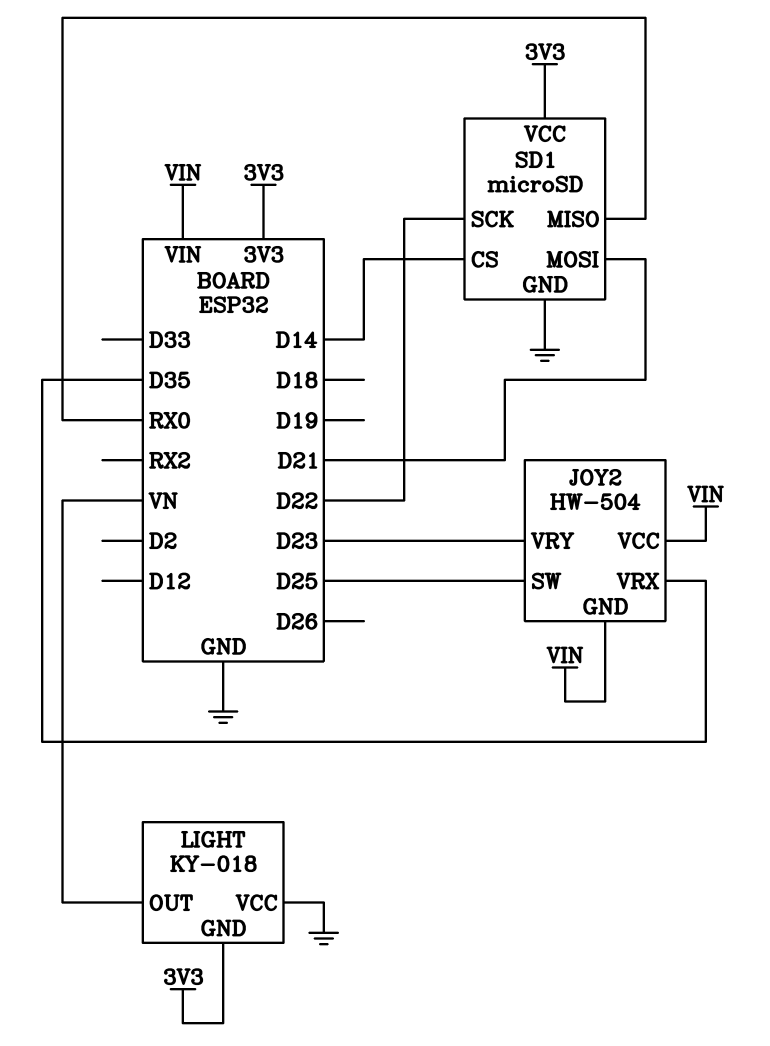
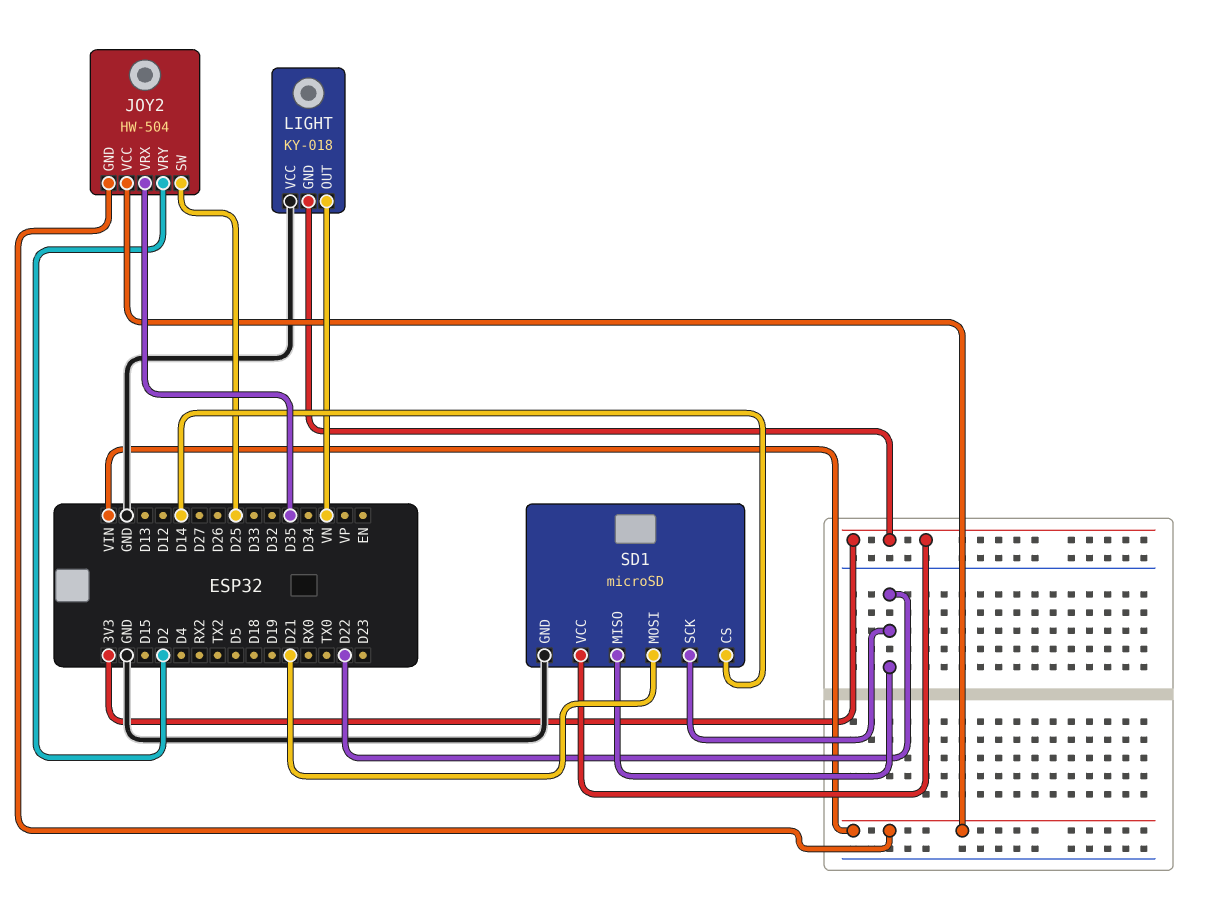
JOY2 pin VRY: D23 -> D2
SD1 pin MISO: RX0 -> D22

